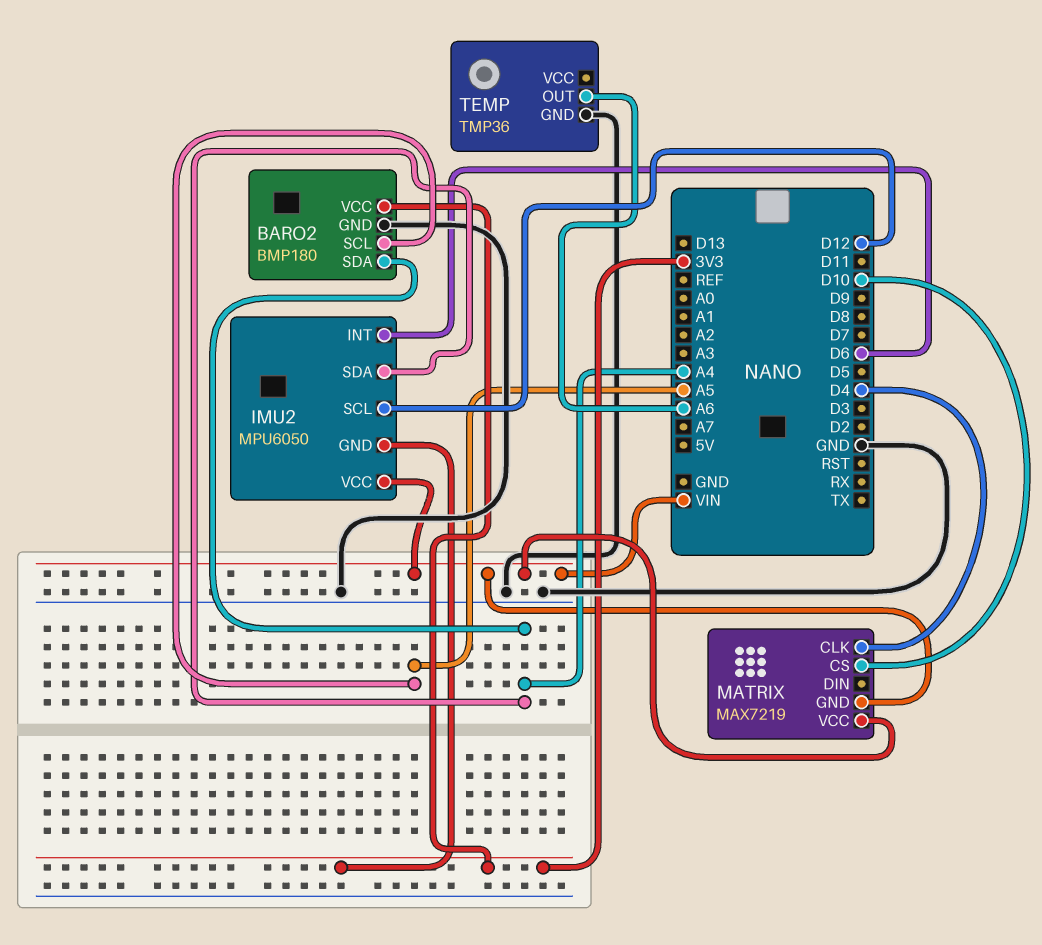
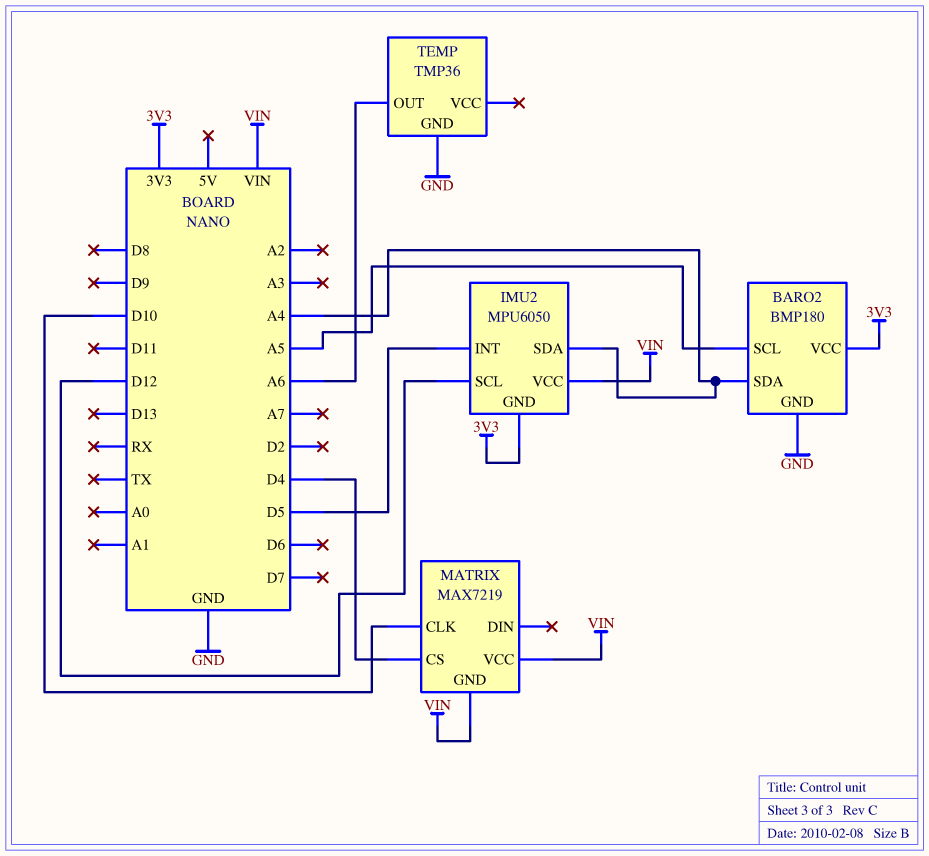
IMU2 pin INT: D6 -> D5
MATRIX pin CLK: D4 -> D10
MATRIX pin CS: D10 -> D4

